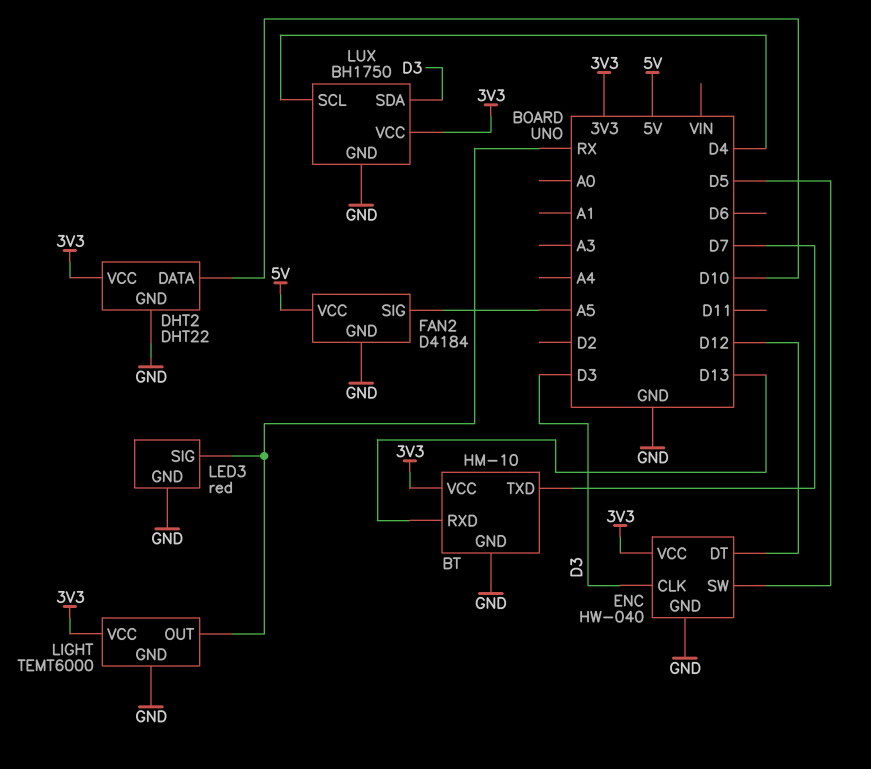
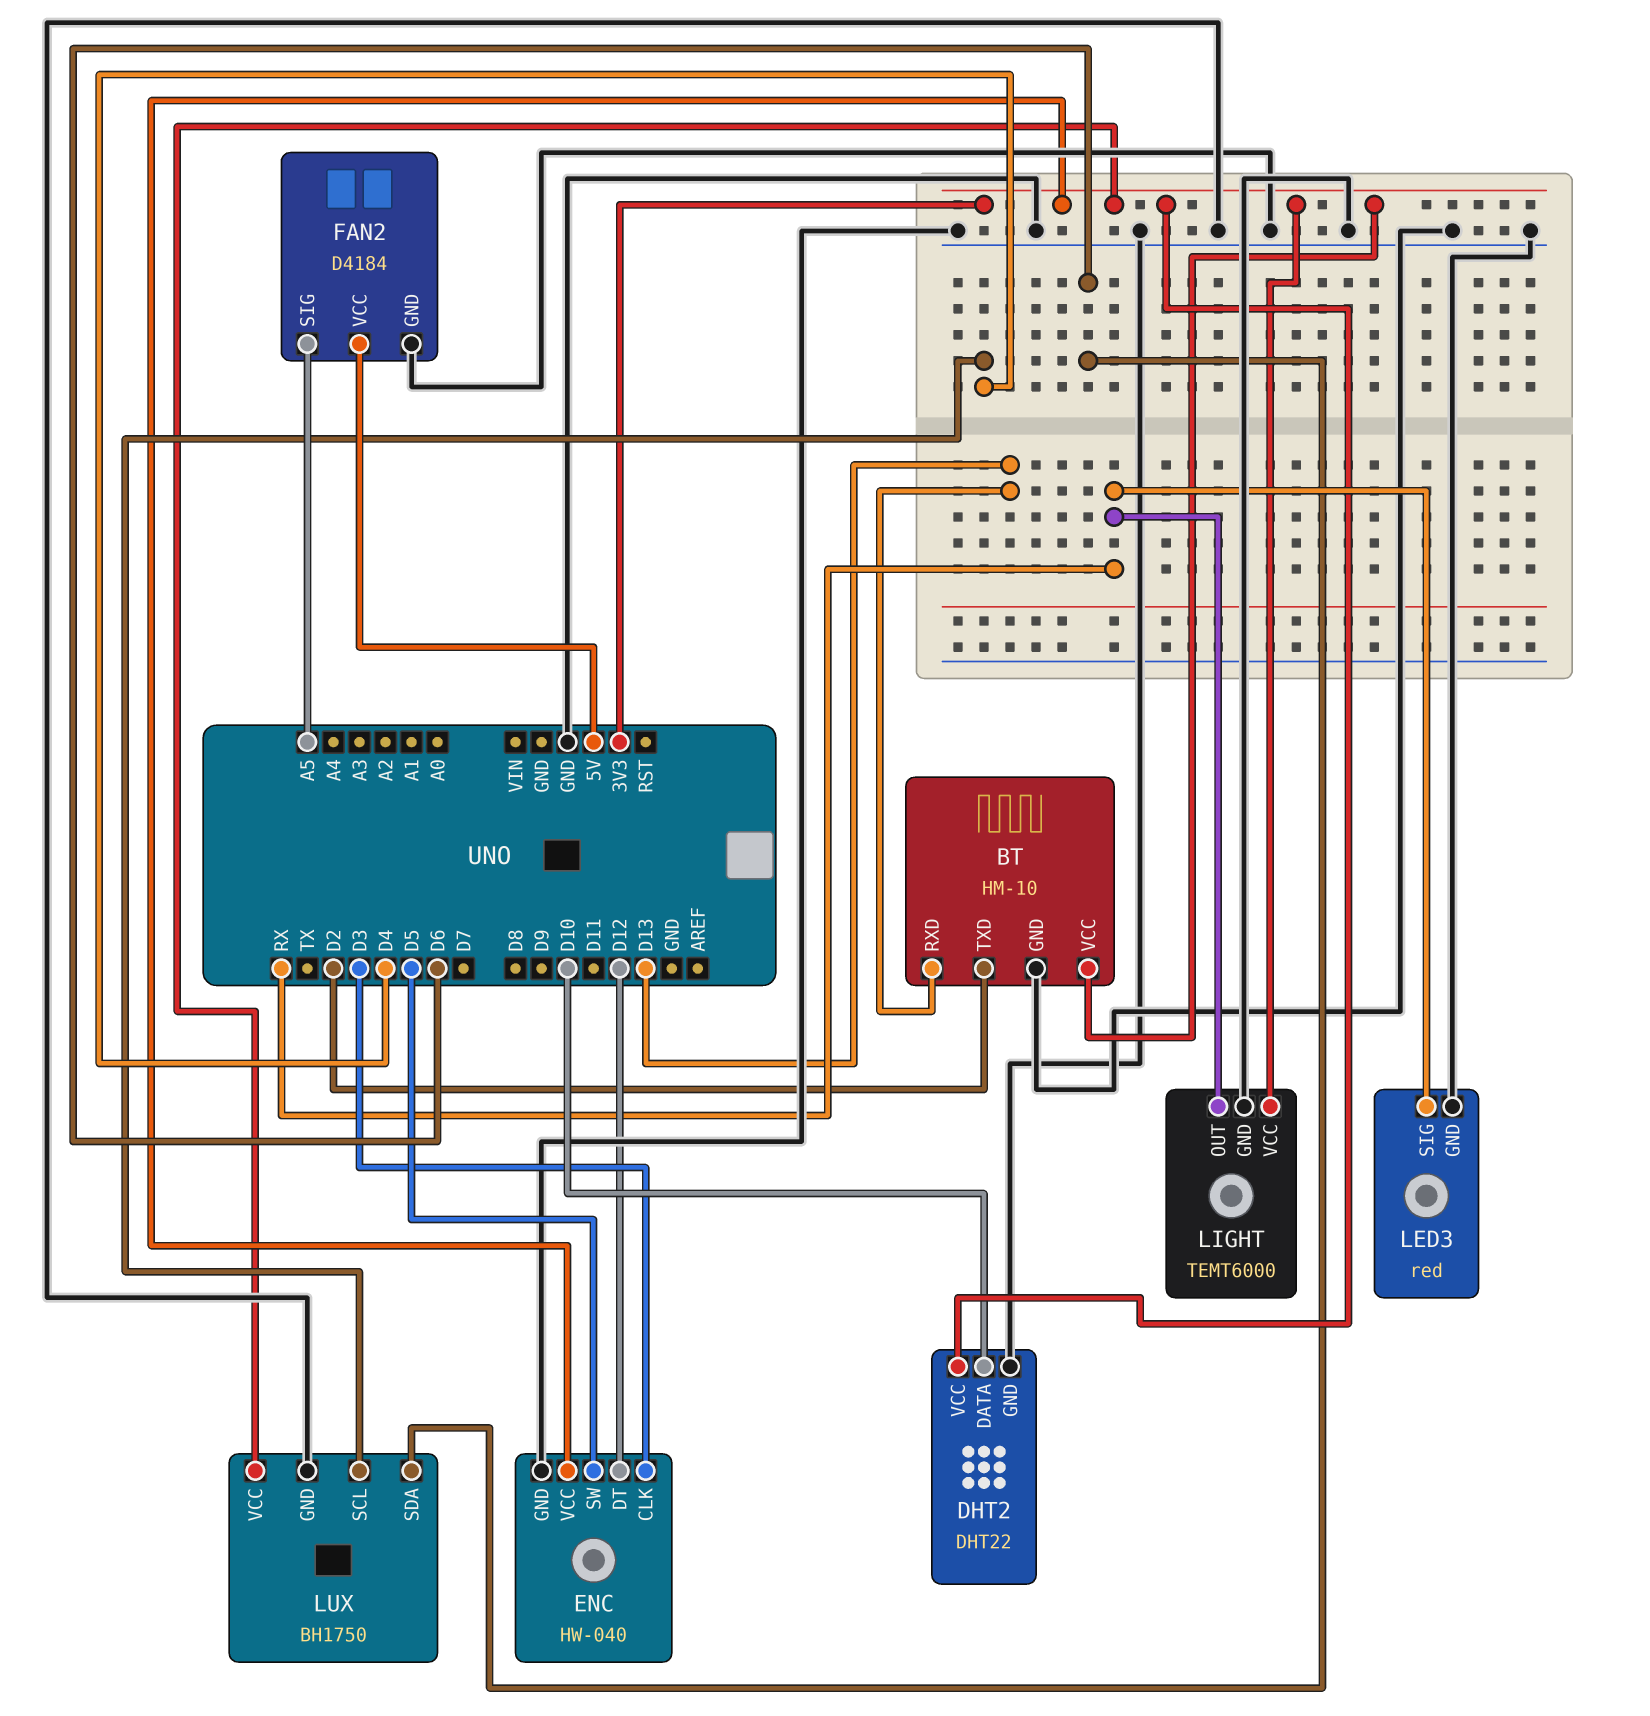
BT pin TXD: D7 -> D2
LUX pin SDA: D3 -> D6

